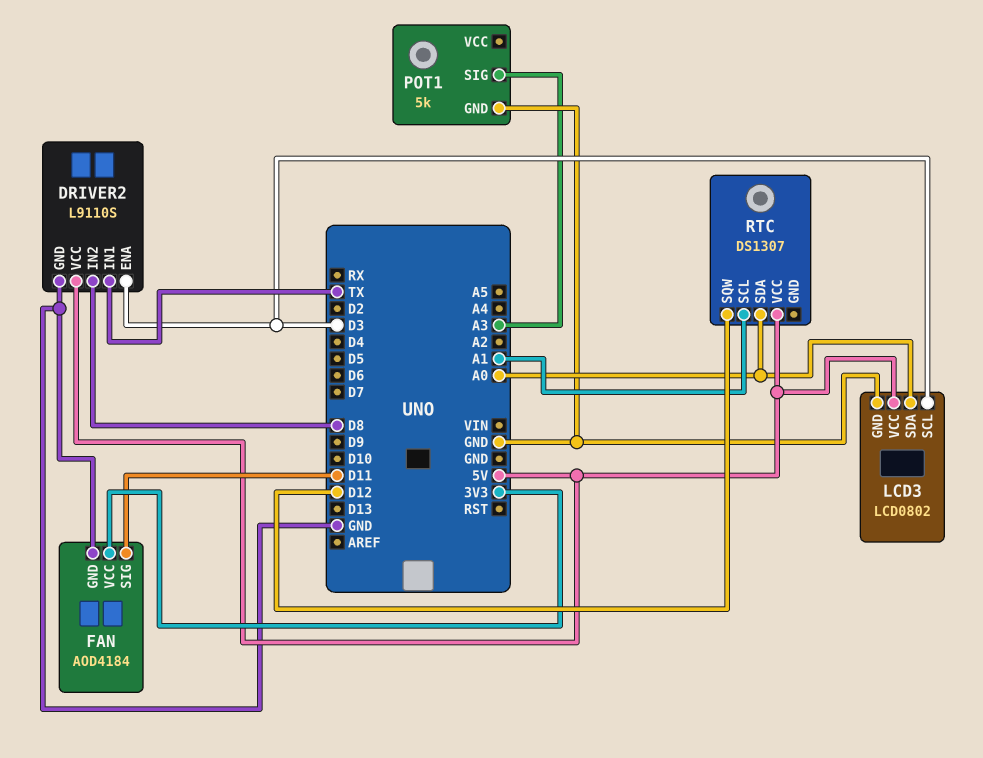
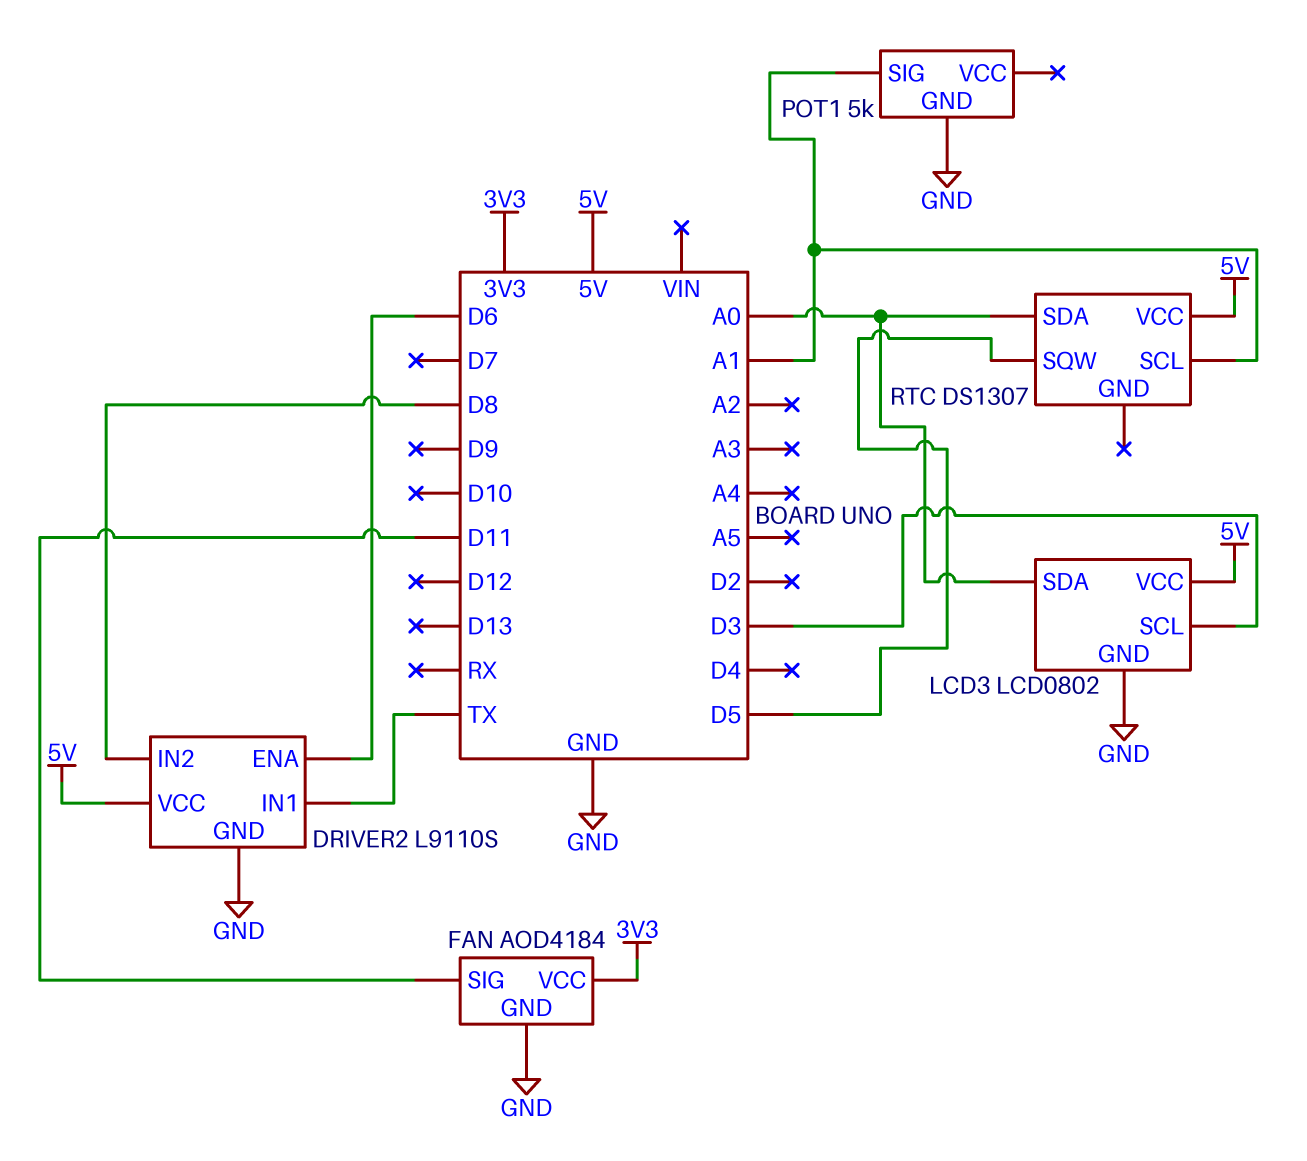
DRIVER2 pin ENA: D3 -> D6
POT1 pin SIG: A3 -> A1
RTC pin SQW: D12 -> D5

